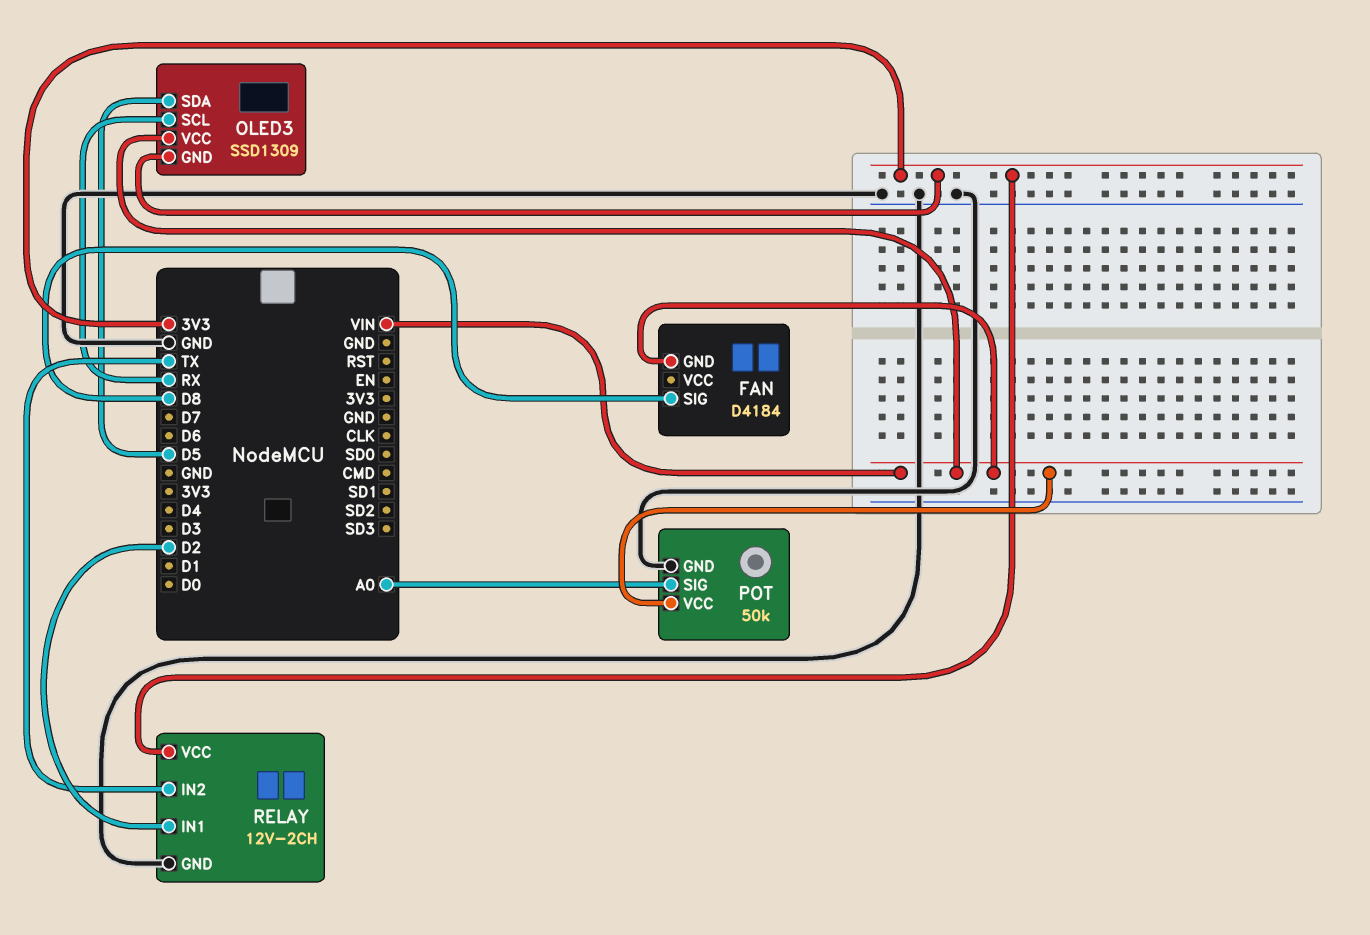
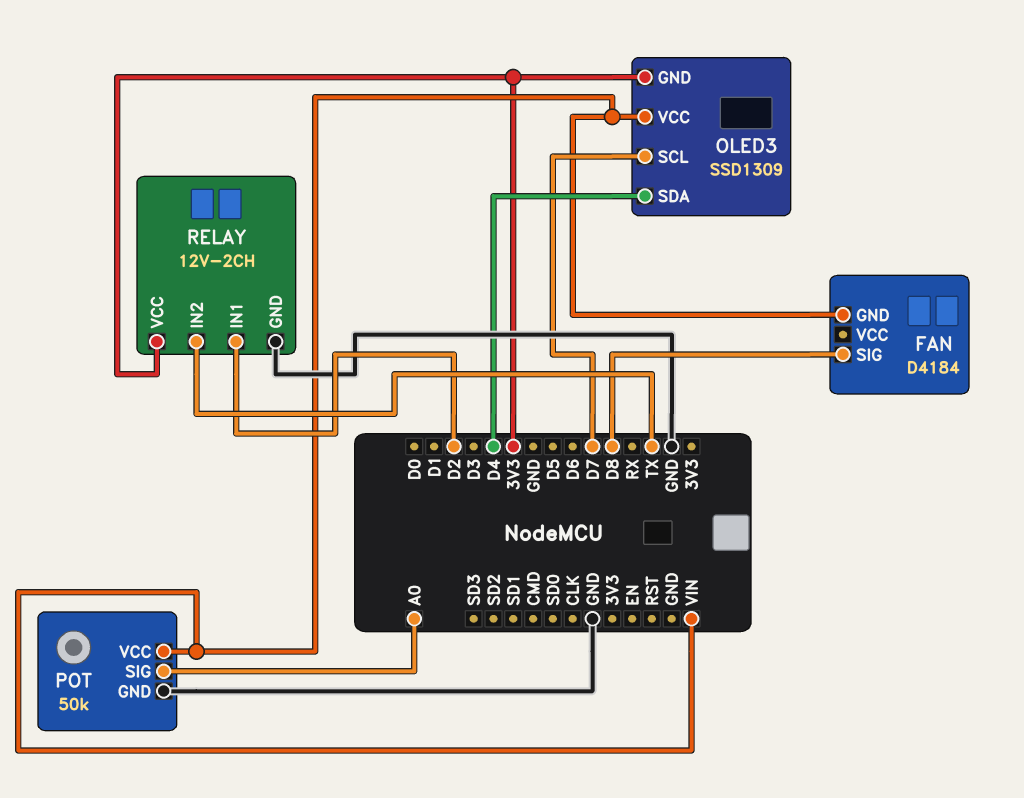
OLED3 pin SCL: RX -> D7
OLED3 pin SDA: D5 -> D4

